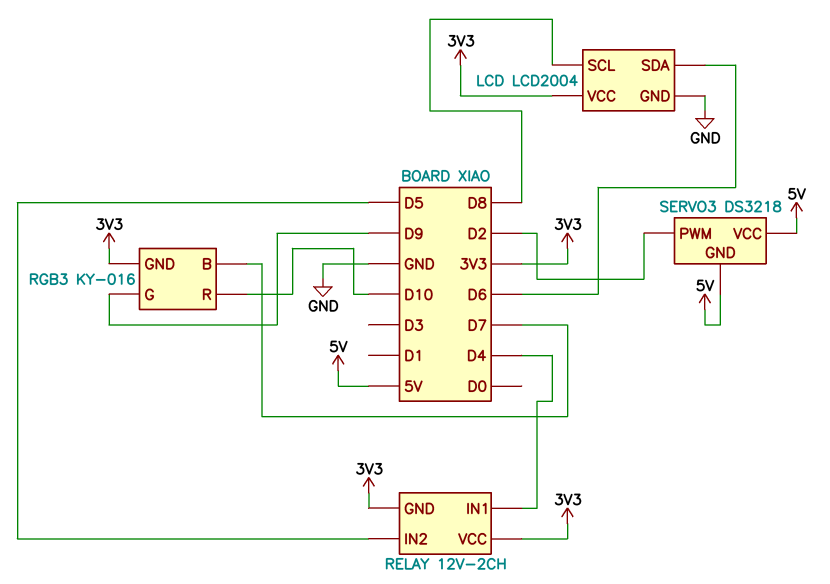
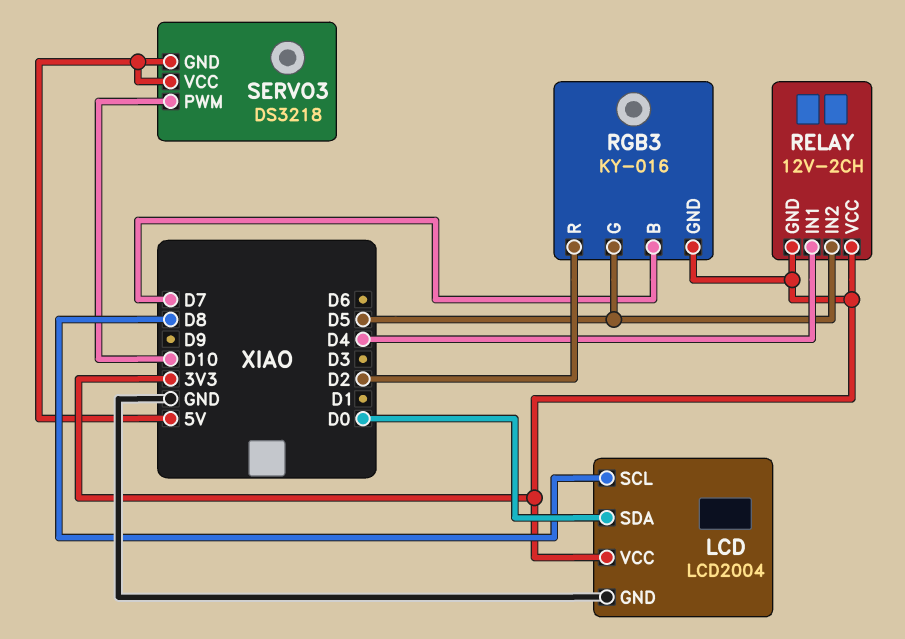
LCD pin SDA: D6 -> D0
RGB3 pin G: D9 -> D5
RGB3 pin R: D10 -> D2
SERVO3 pin PWM: D2 -> D10

